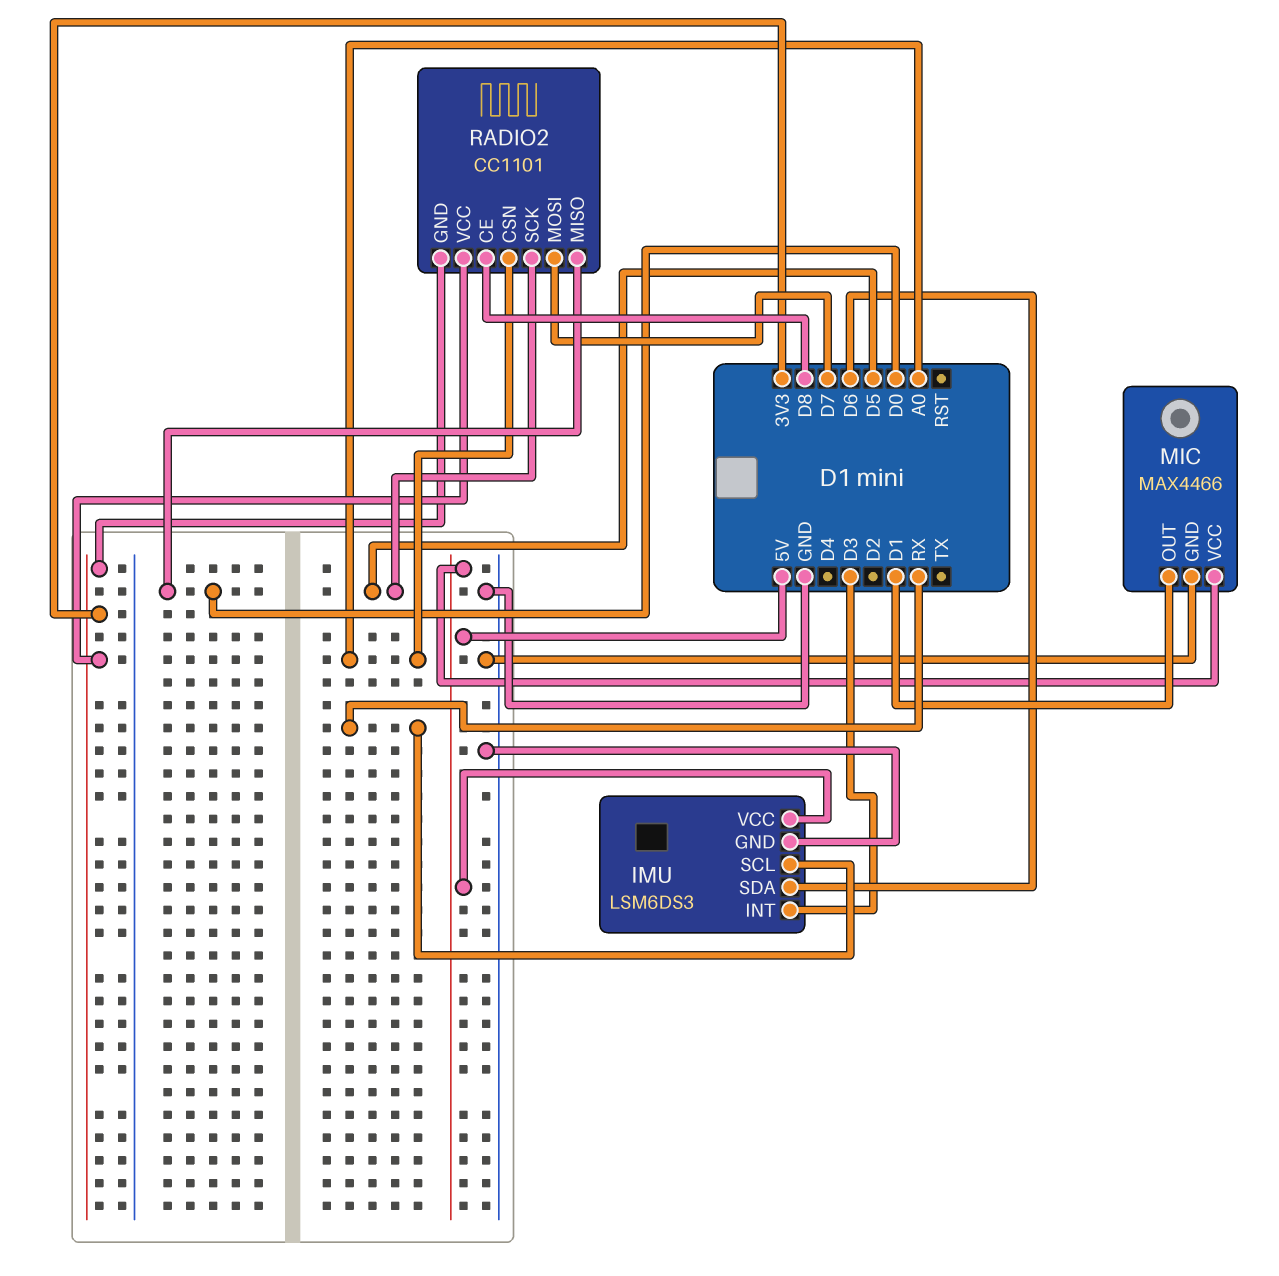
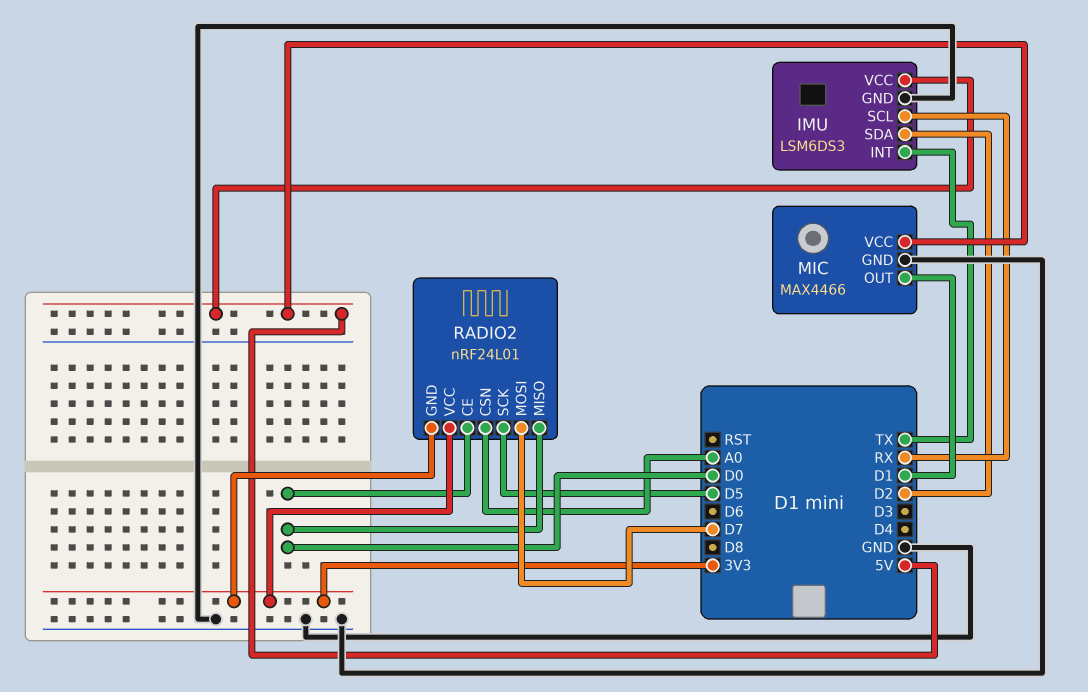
IMU pin INT: D3 -> TX
IMU pin SDA: D6 -> D2
RADIO2: CC1101 -> nRF24L01
RADIO2 pin CE: D8 -> D0

